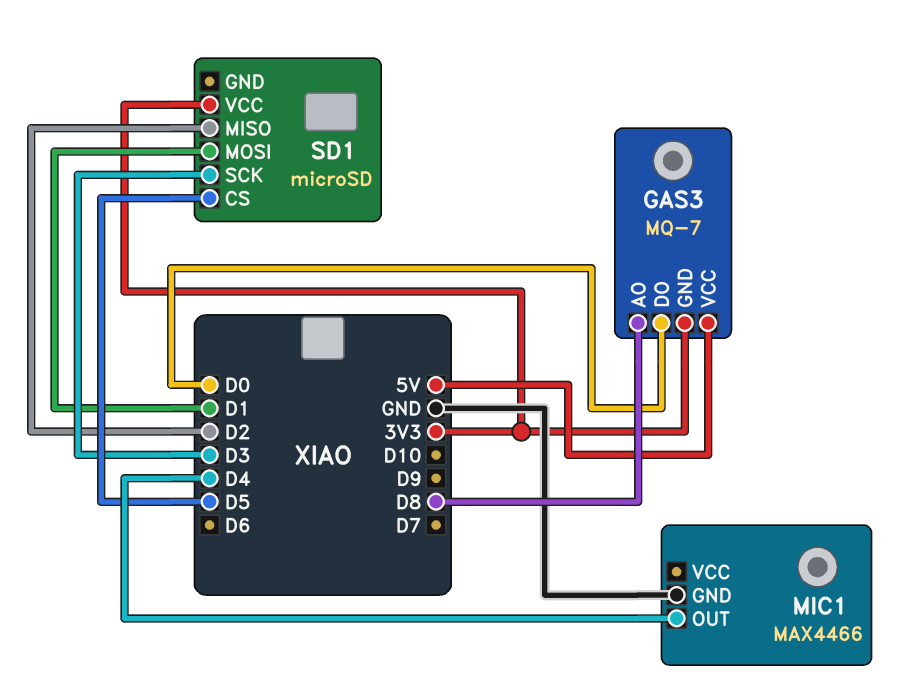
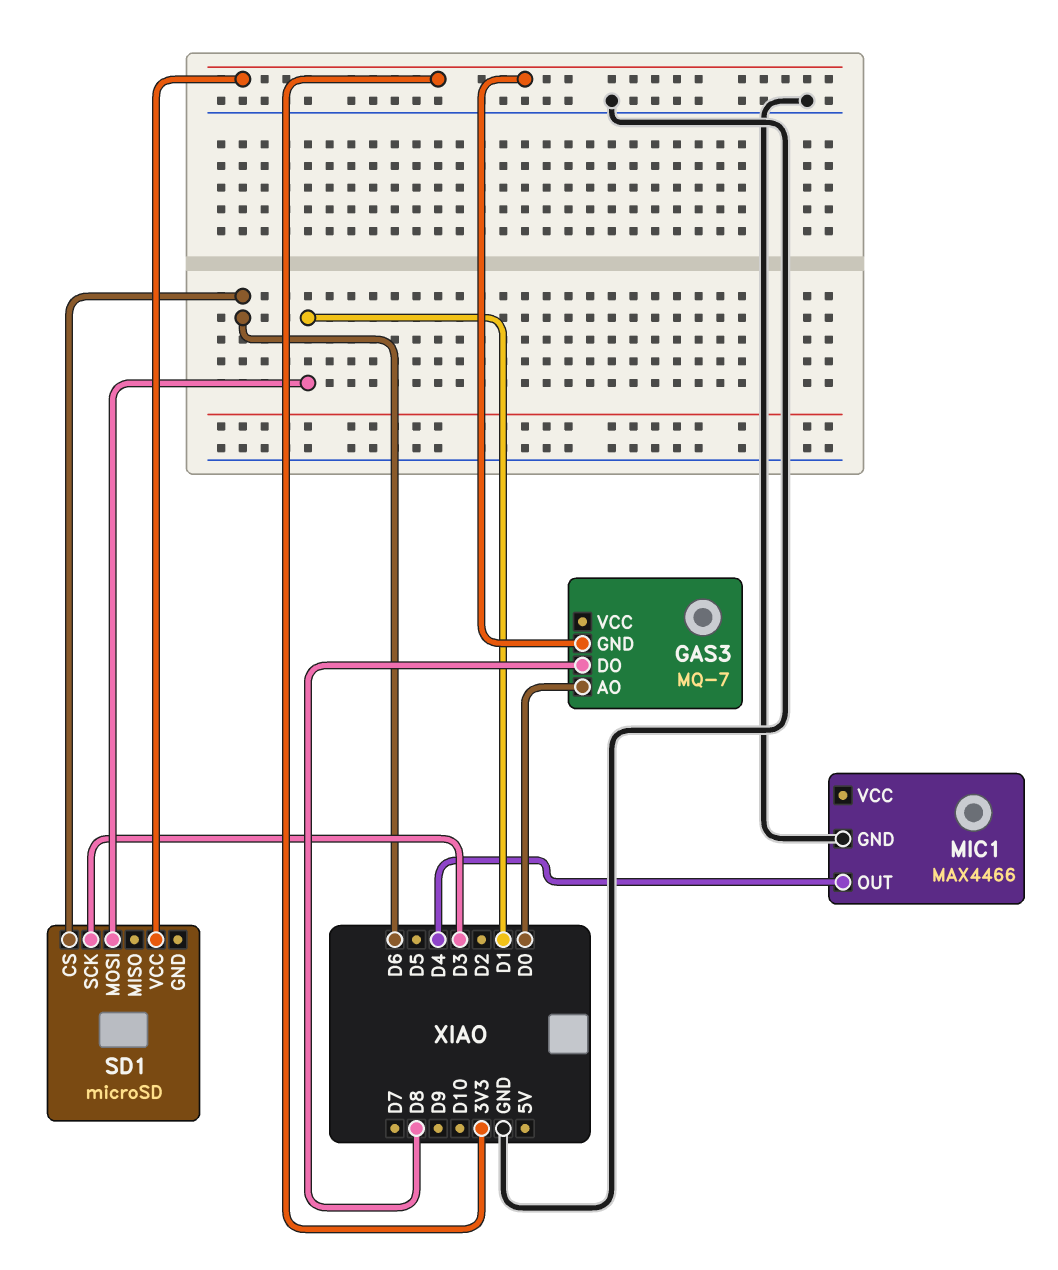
GAS3 pin AO: D8 -> D0
GAS3 pin DO: D0 -> D8
GAS3 pin VCC: 5V -> none
SD1 pin CS: D5 -> D6
SD1 pin MISO: D2 -> none

